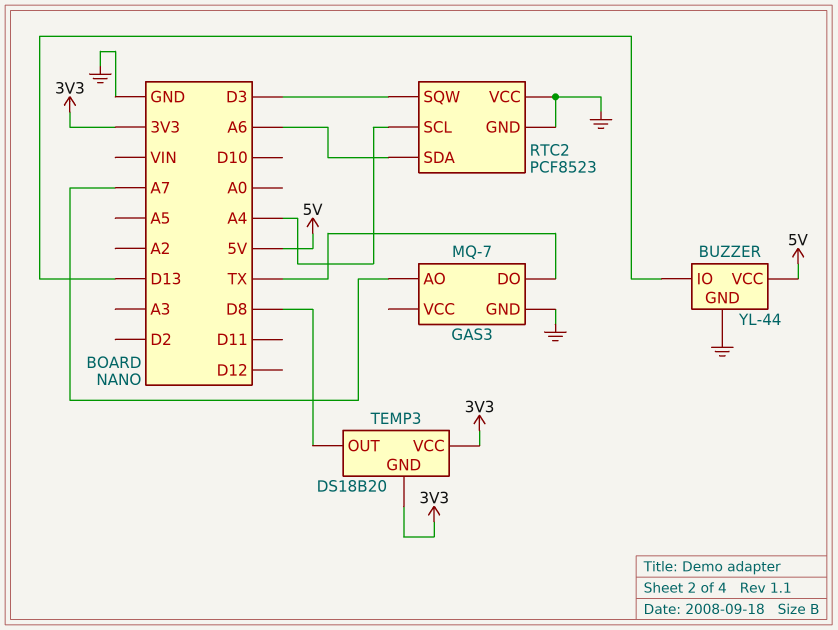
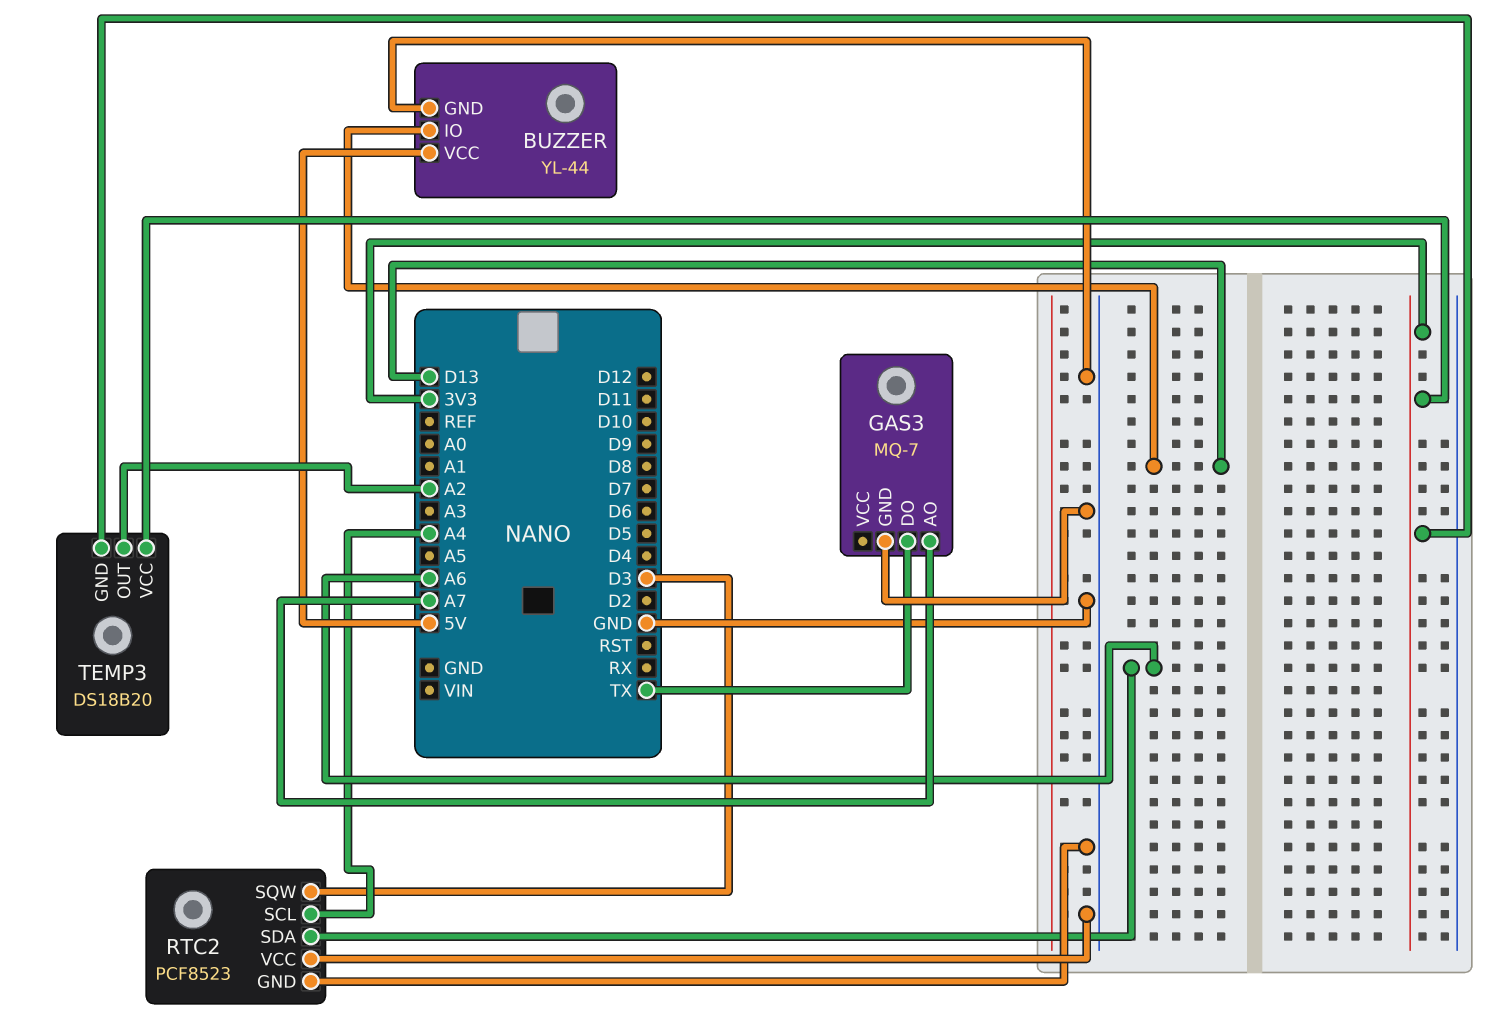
TEMP3 pin OUT: D8 -> A2

